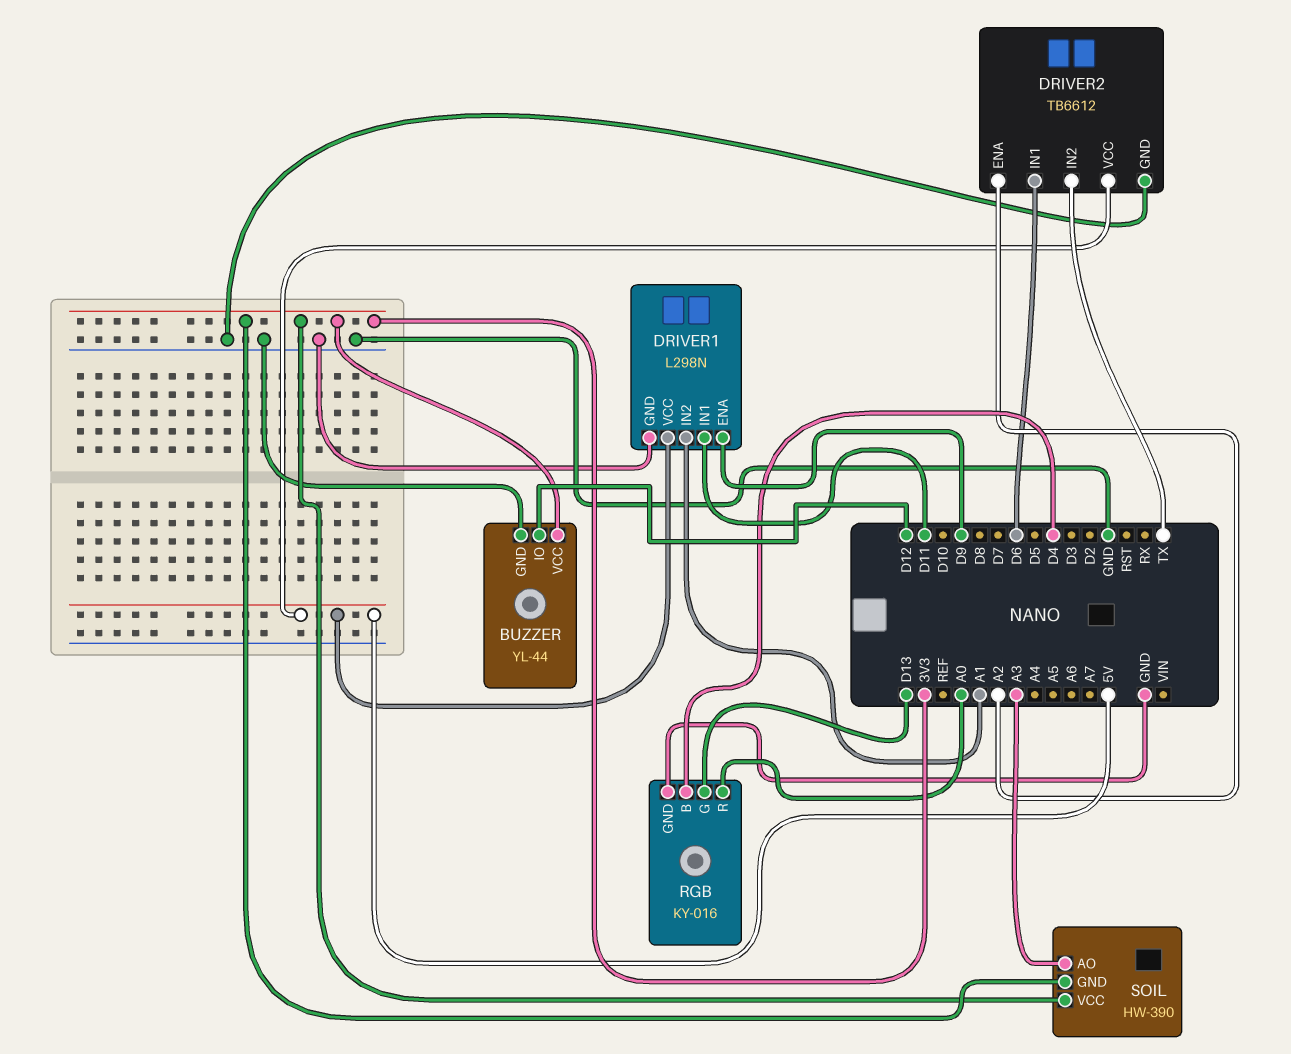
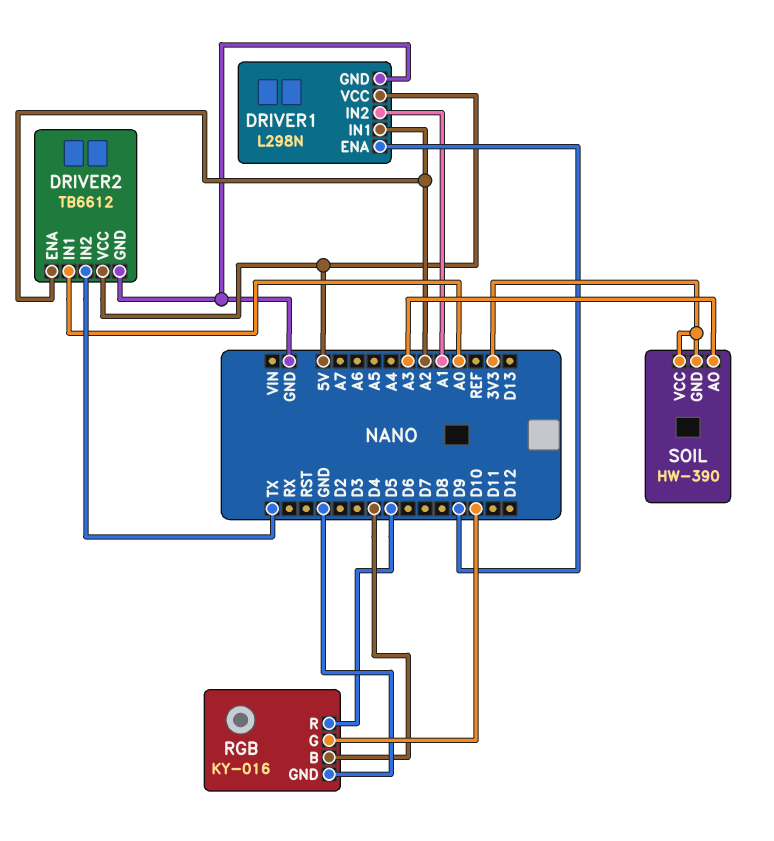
BUZZER: YL-44 -> none
BUZZER pin GND: GND -> none
BUZZER pin IO: D12 -> none
BUZZER pin VCC: 3V3 -> none
DRIVER1 pin IN1: D11 -> A2
DRIVER2 pin IN1: D6 -> A0
RGB pin G: D13 -> D10
RGB pin R: A0 -> D5

